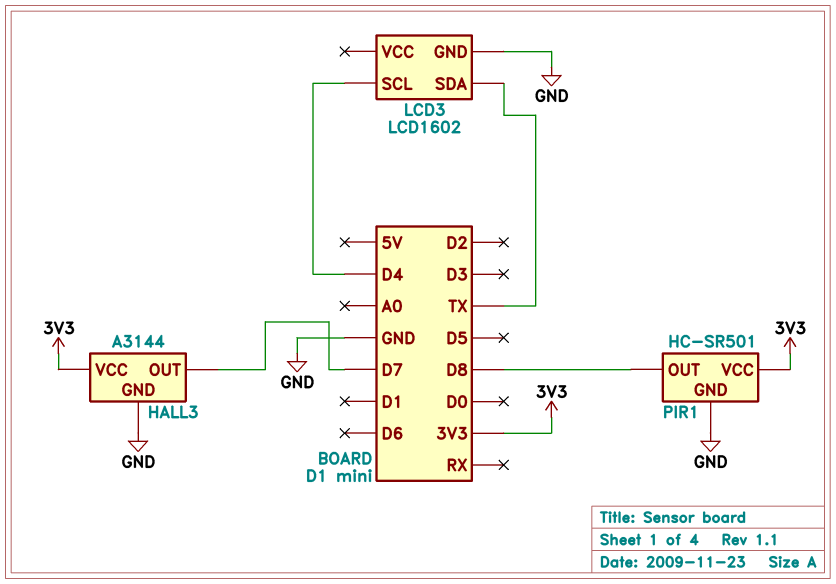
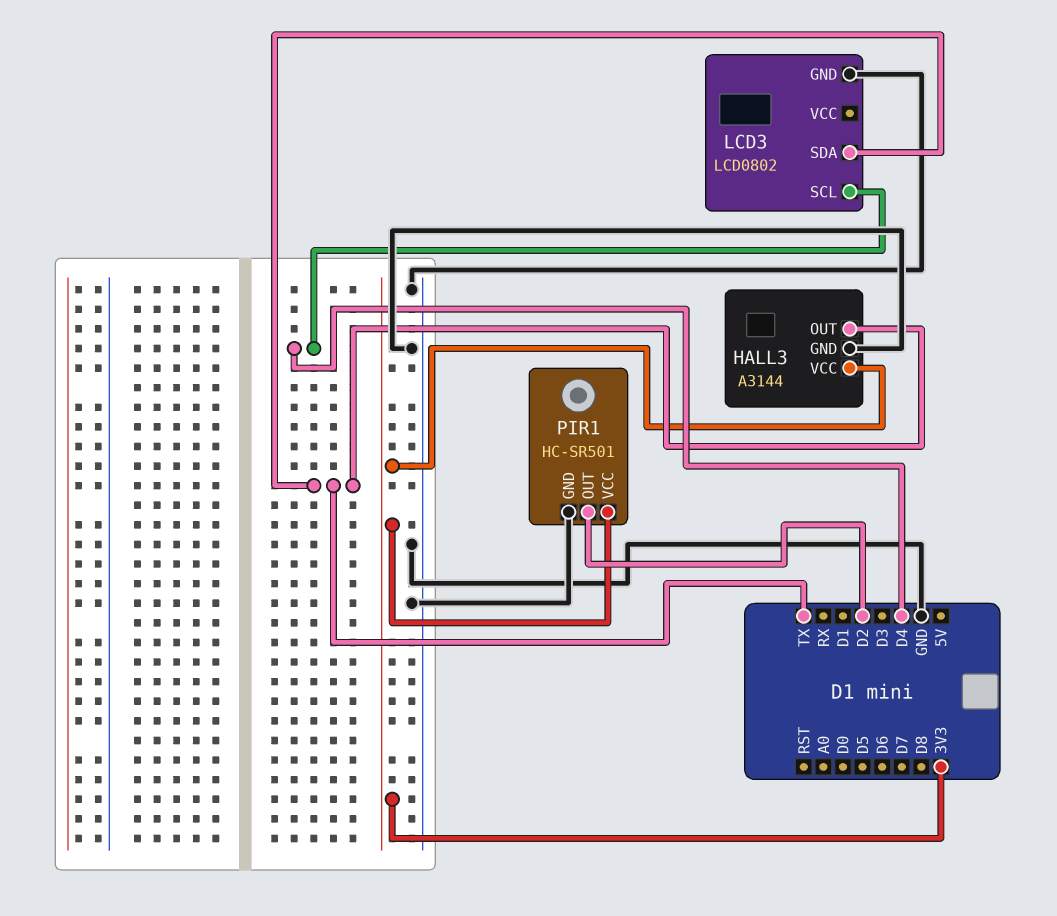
HALL3 pin OUT: D7 -> TX
LCD3: LCD1602 -> LCD0802
PIR1 pin OUT: D8 -> D2

